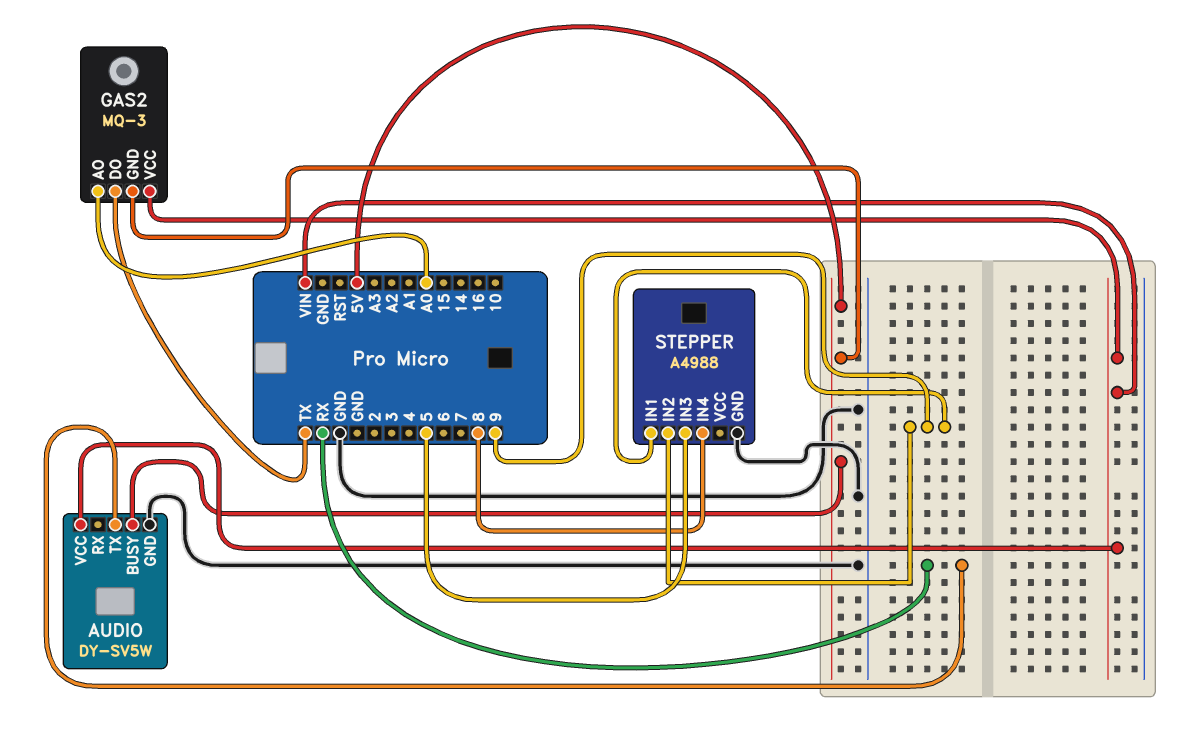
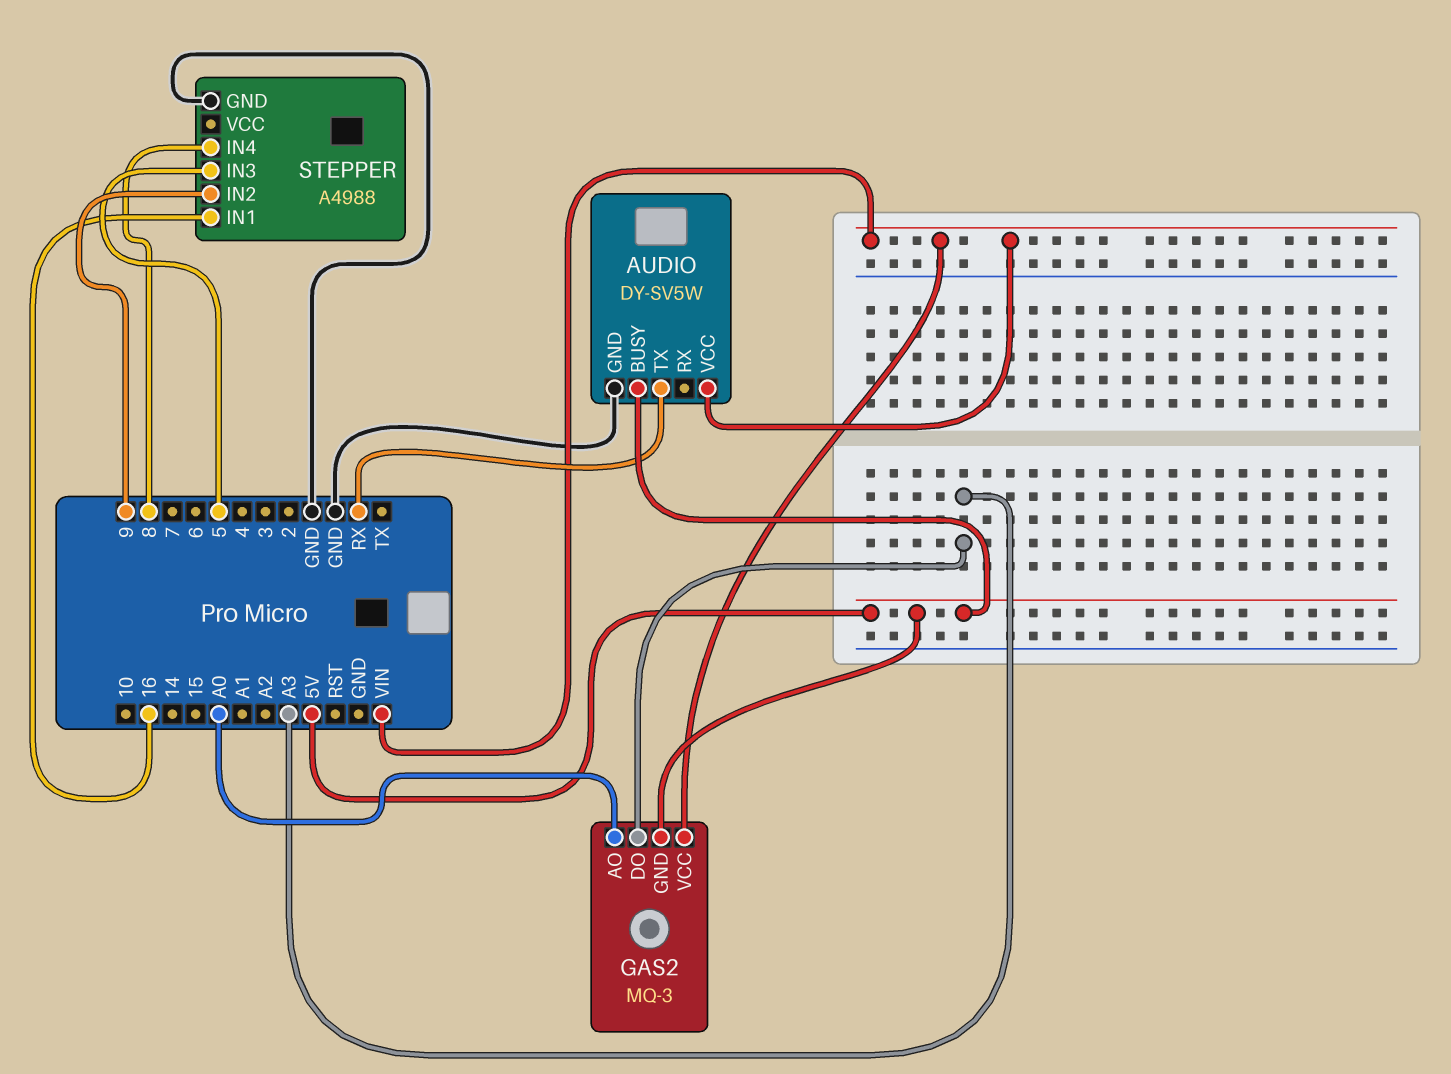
GAS2 pin DO: TX -> A3
STEPPER pin IN1: 9 -> 16

